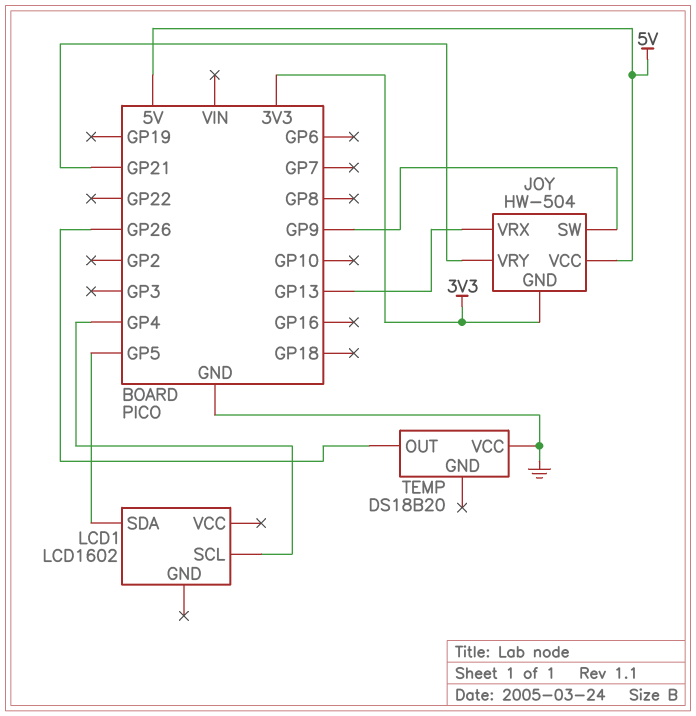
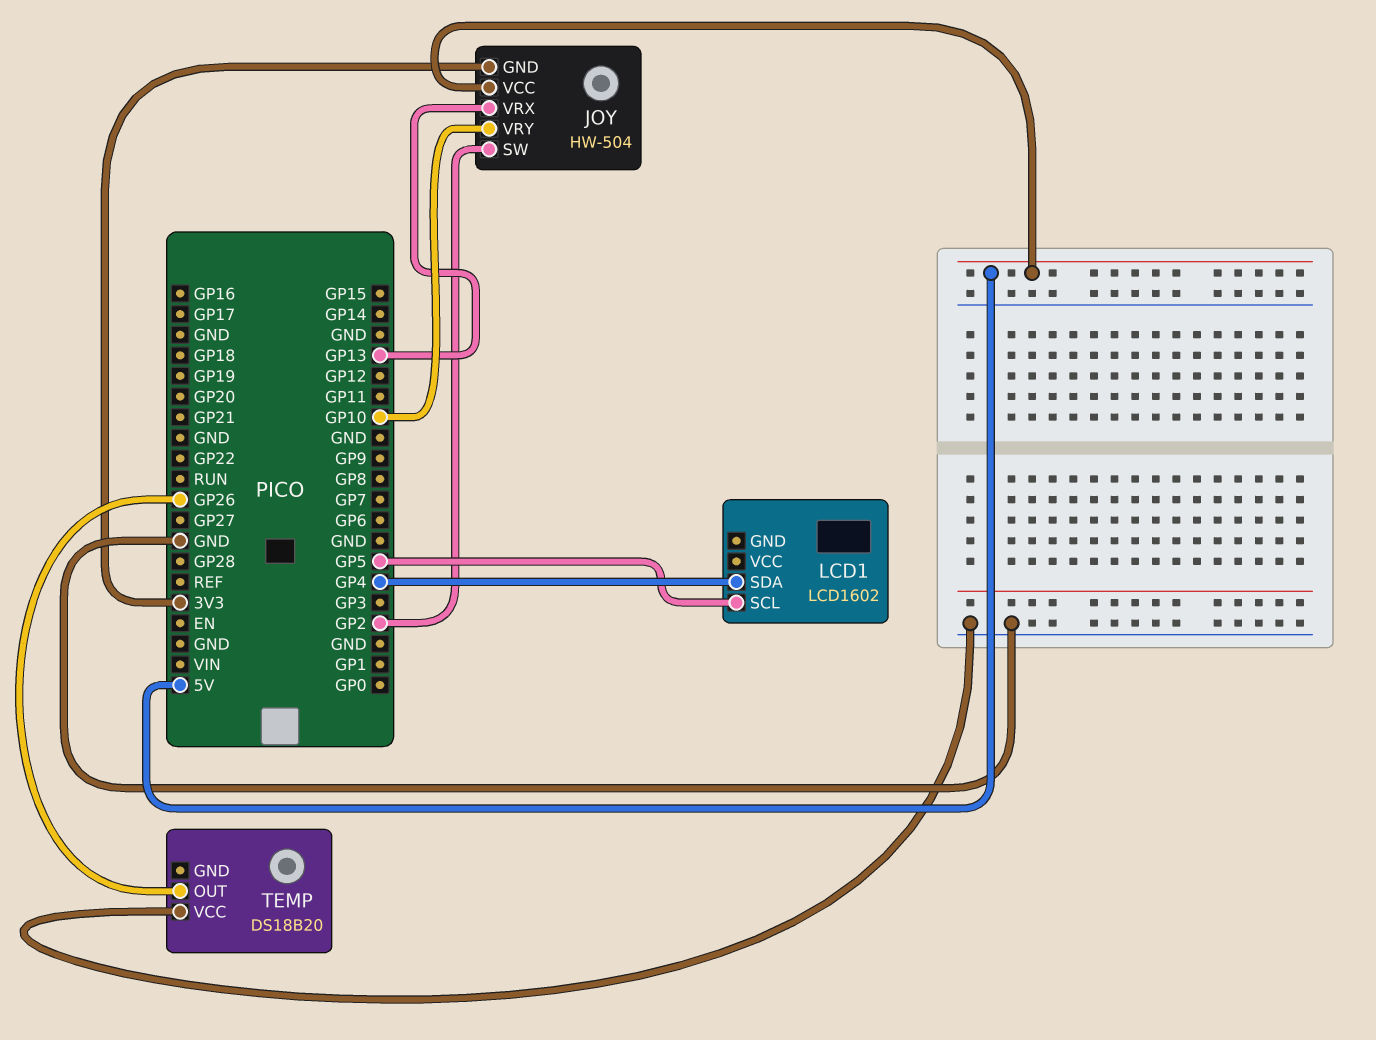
JOY pin SW: GP9 -> GP2
JOY pin VRY: GP21 -> GP10
LCD1 pin SCL: GP4 -> GP5
LCD1 pin SDA: GP5 -> GP4

